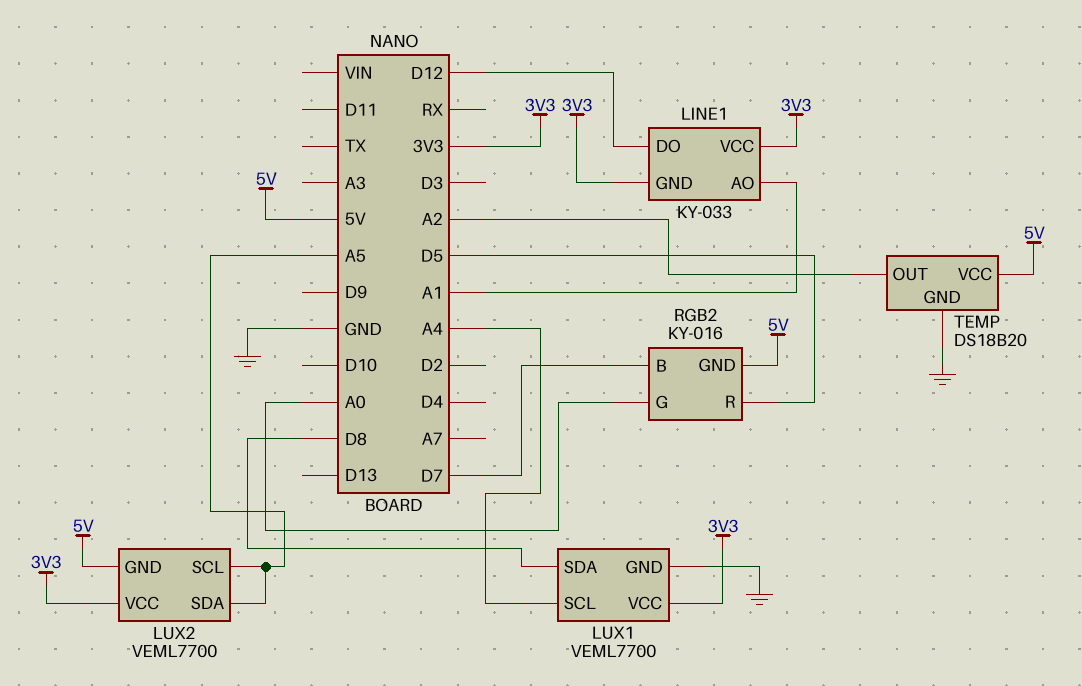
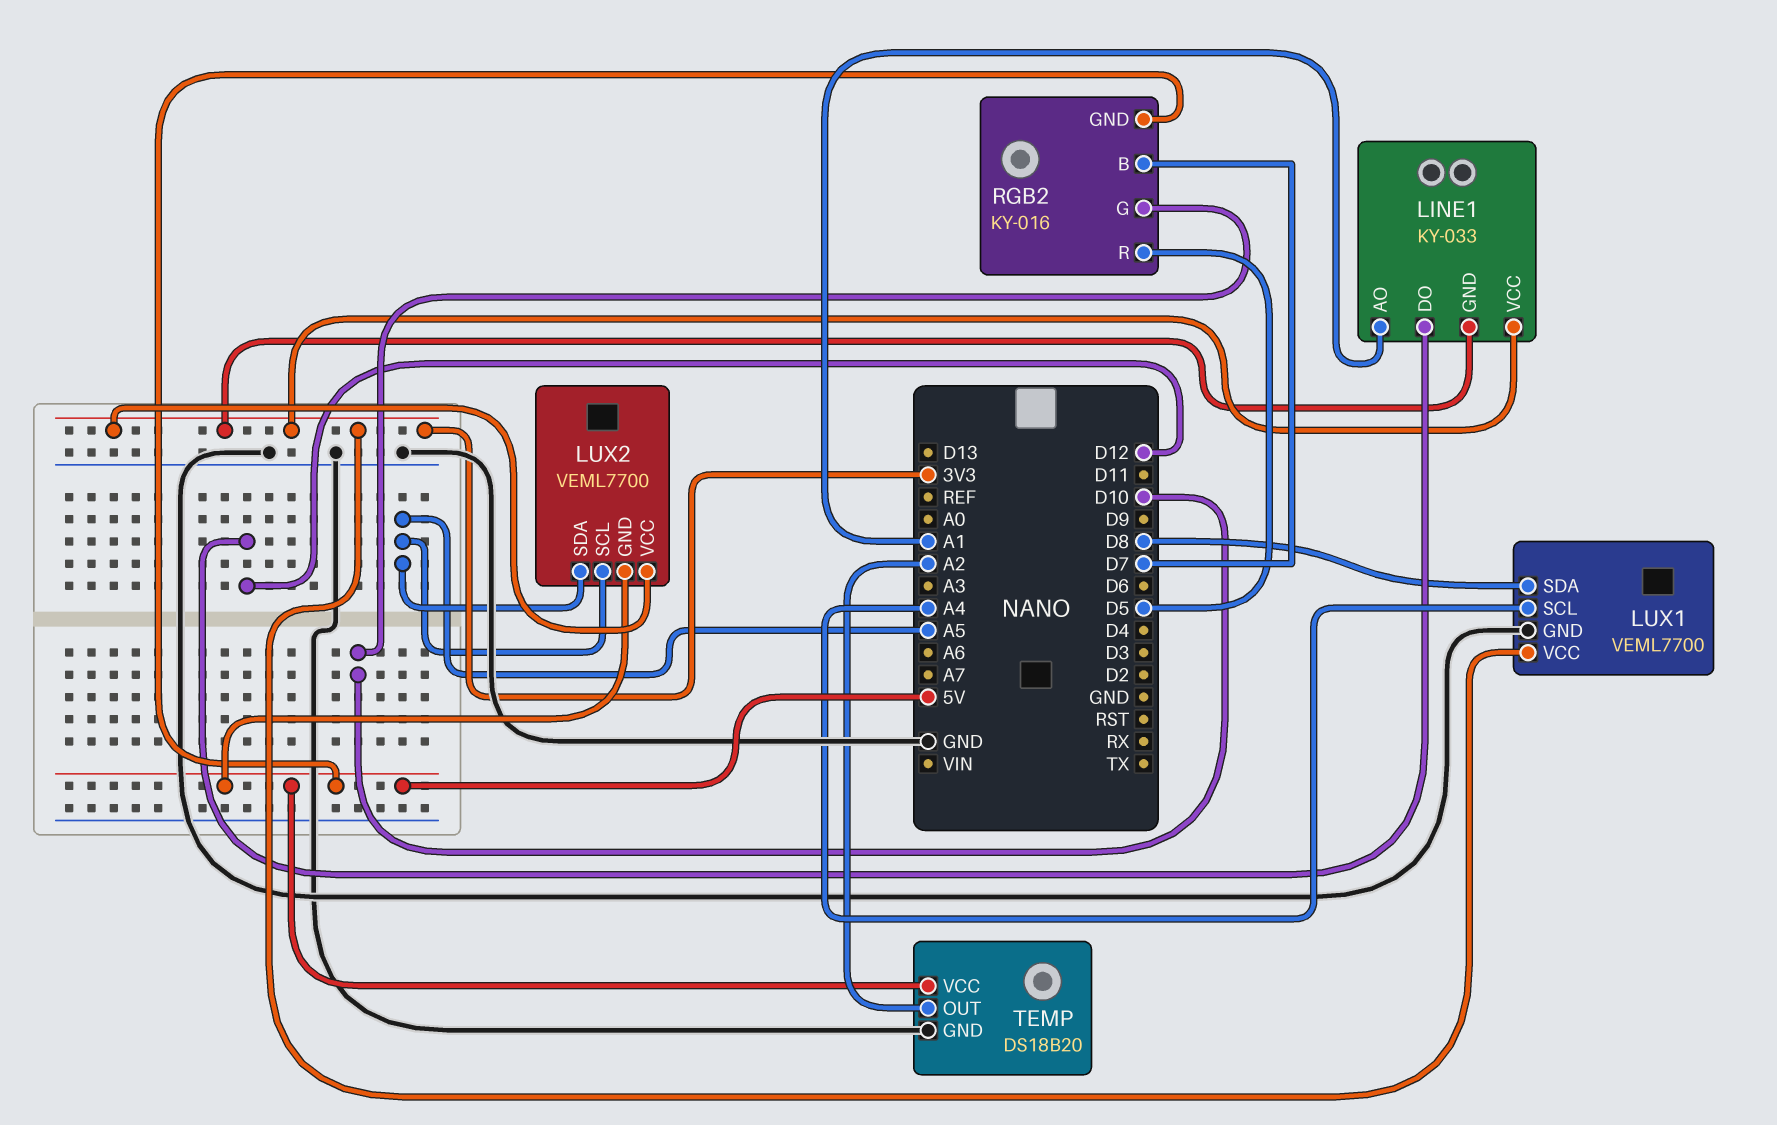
RGB2 pin G: A0 -> D10

